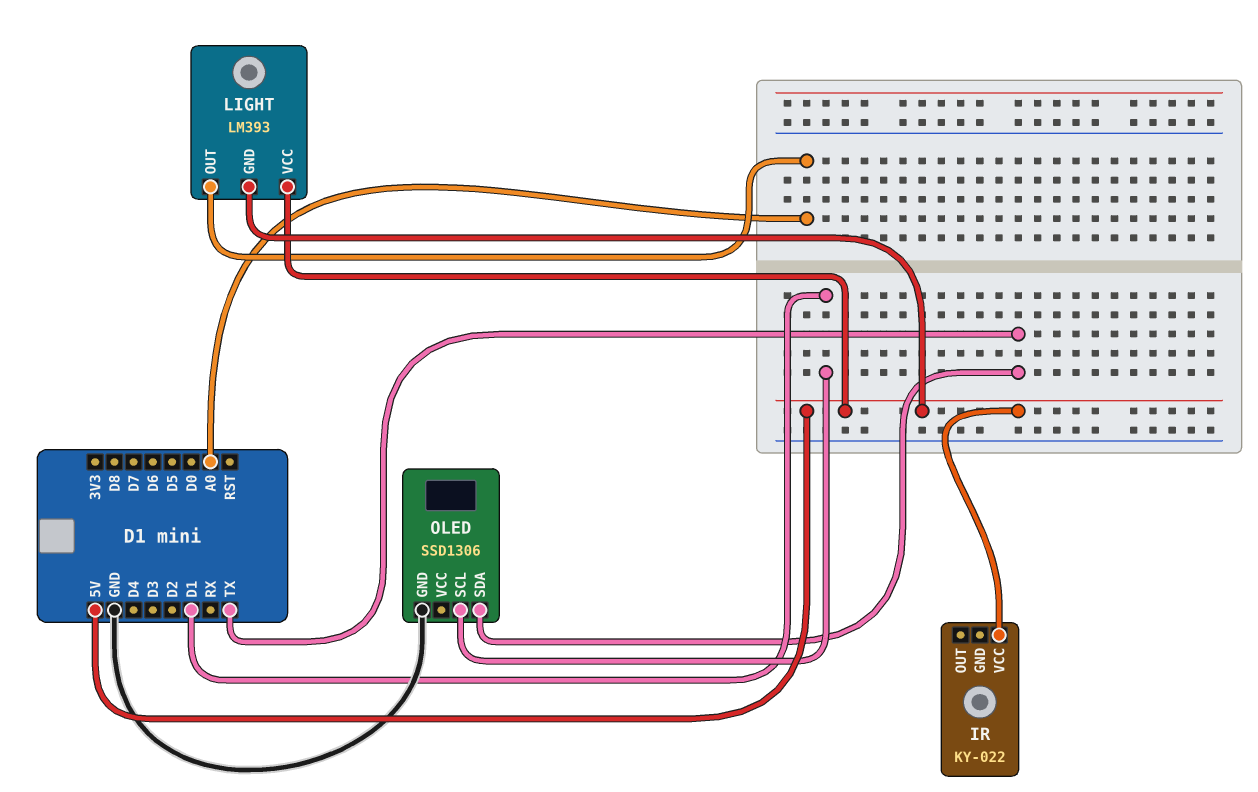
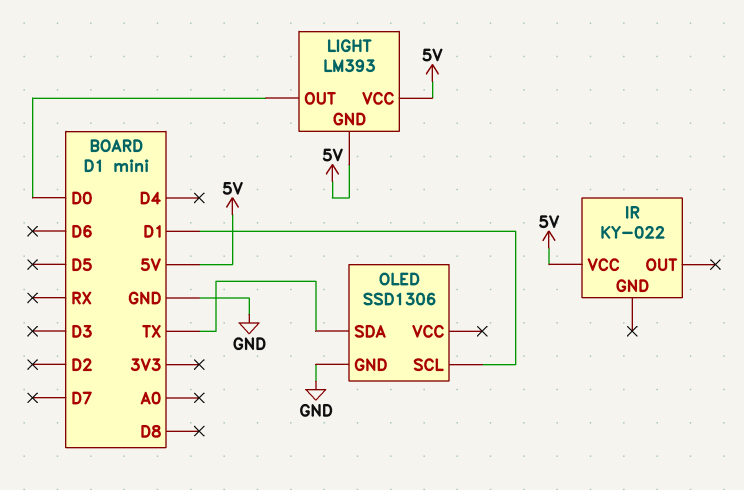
LIGHT pin OUT: A0 -> D0

